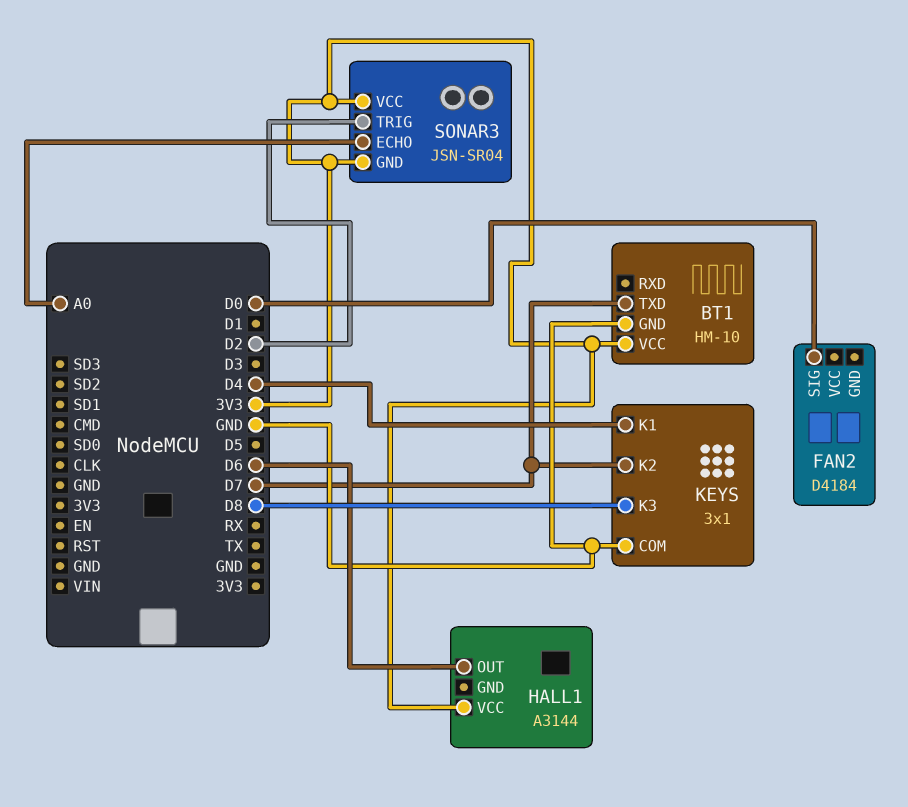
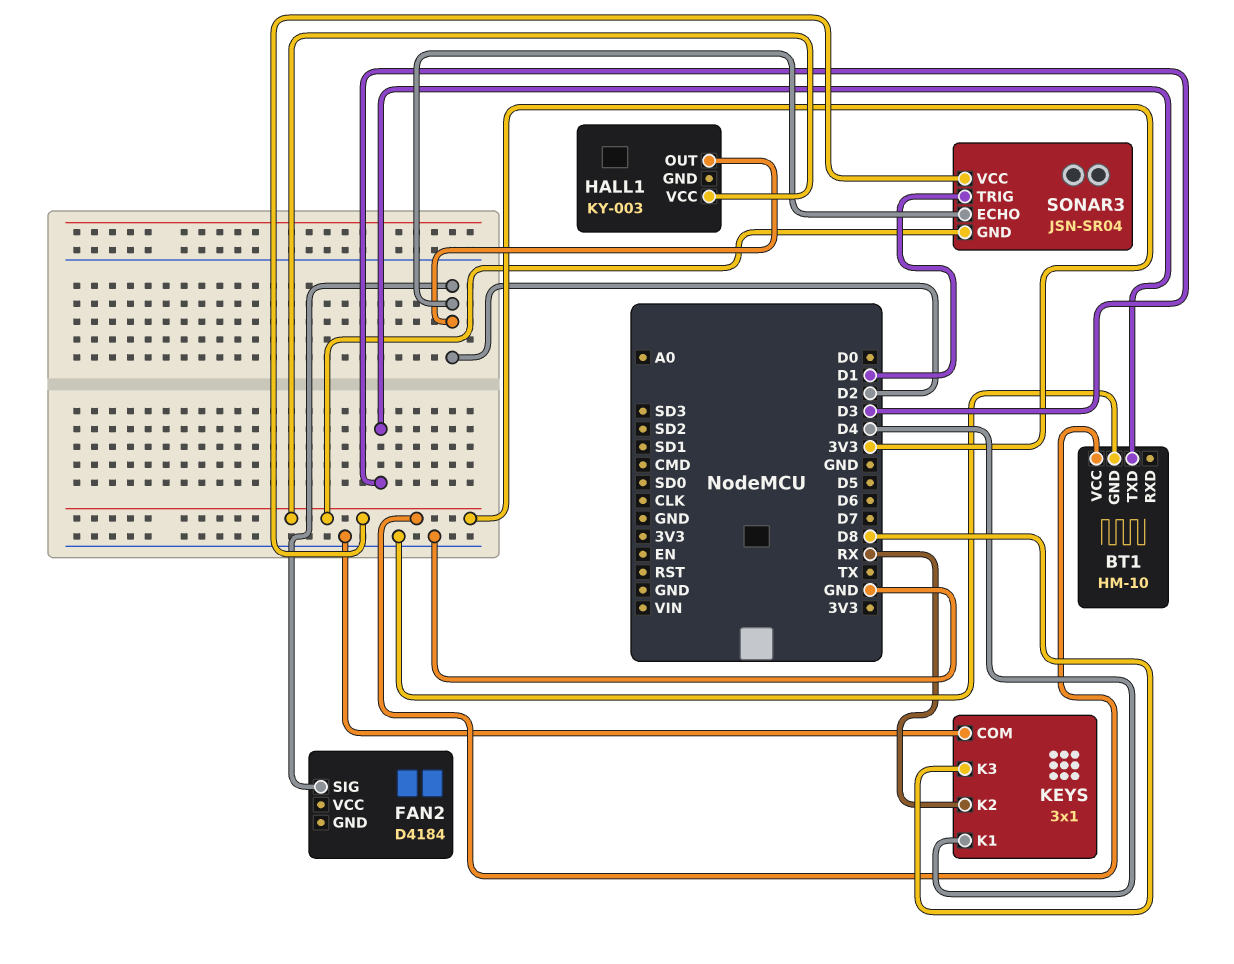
BT1 pin TXD: D7 -> D3
FAN2 pin SIG: D0 -> D2
HALL1: A3144 -> KY-003
HALL1 pin OUT: D6 -> D2
KEYS pin K2: D7 -> RX
SONAR3 pin ECHO: A0 -> D2
SONAR3 pin TRIG: D2 -> D1

